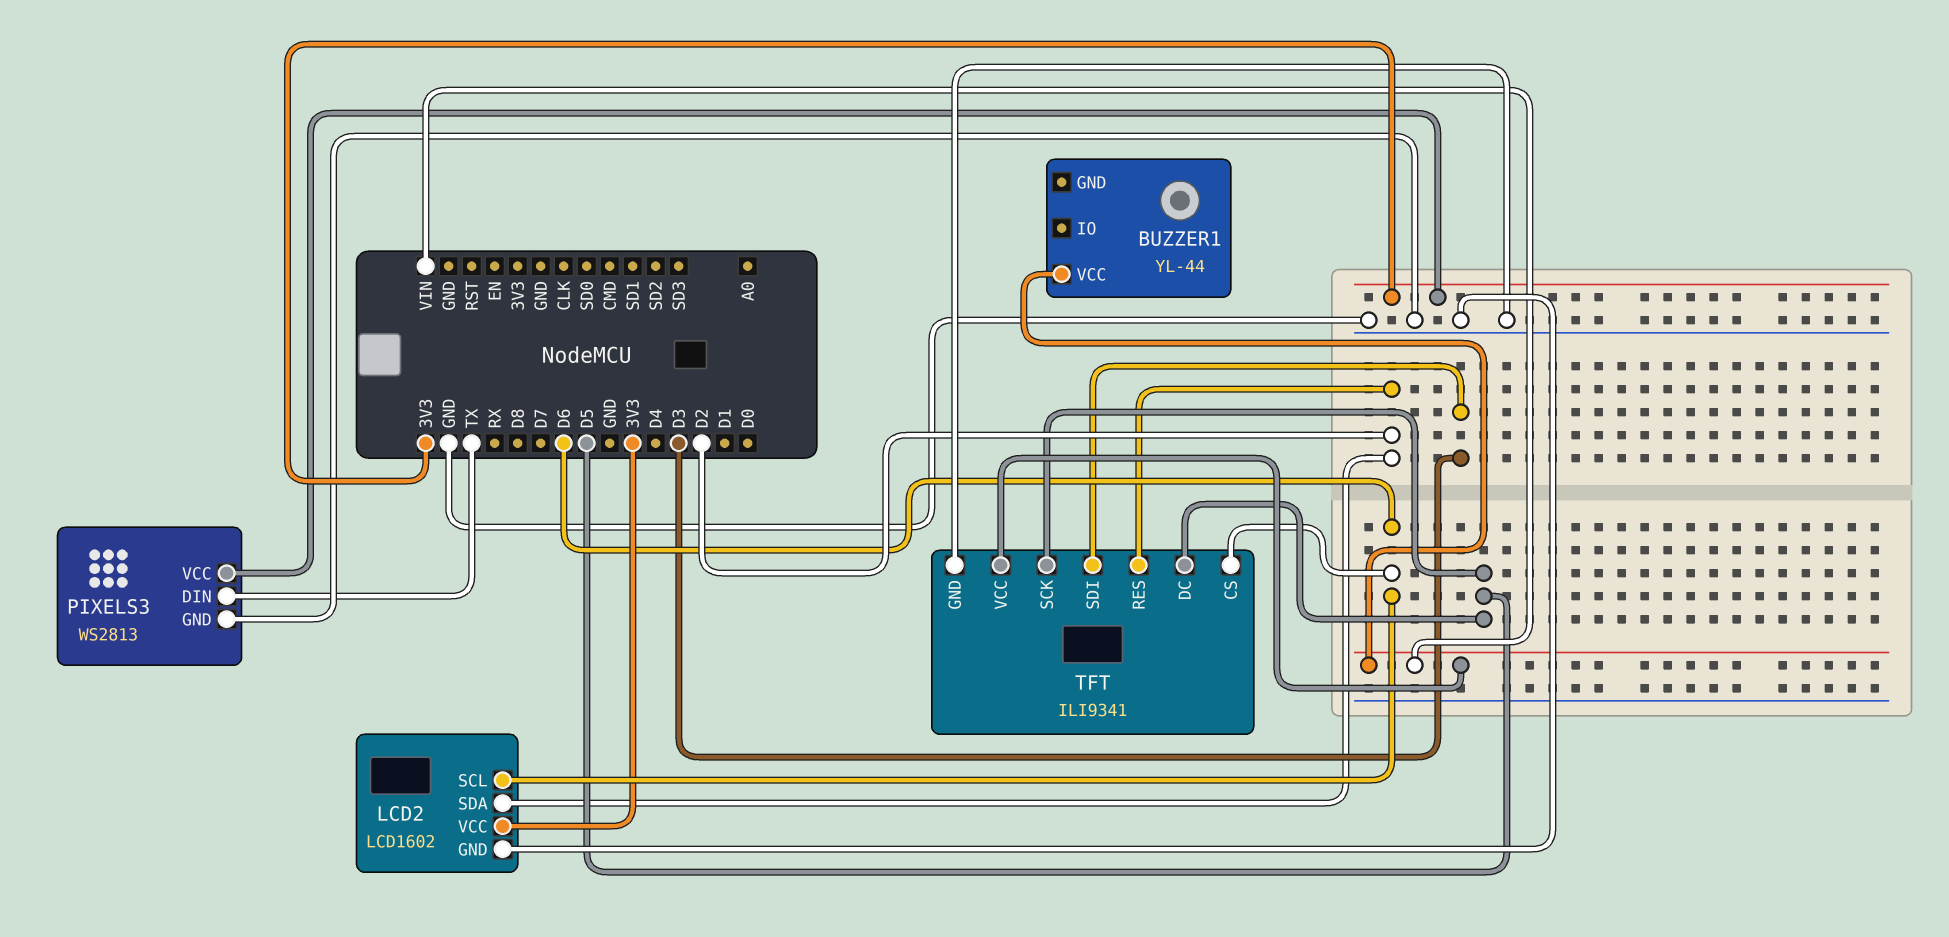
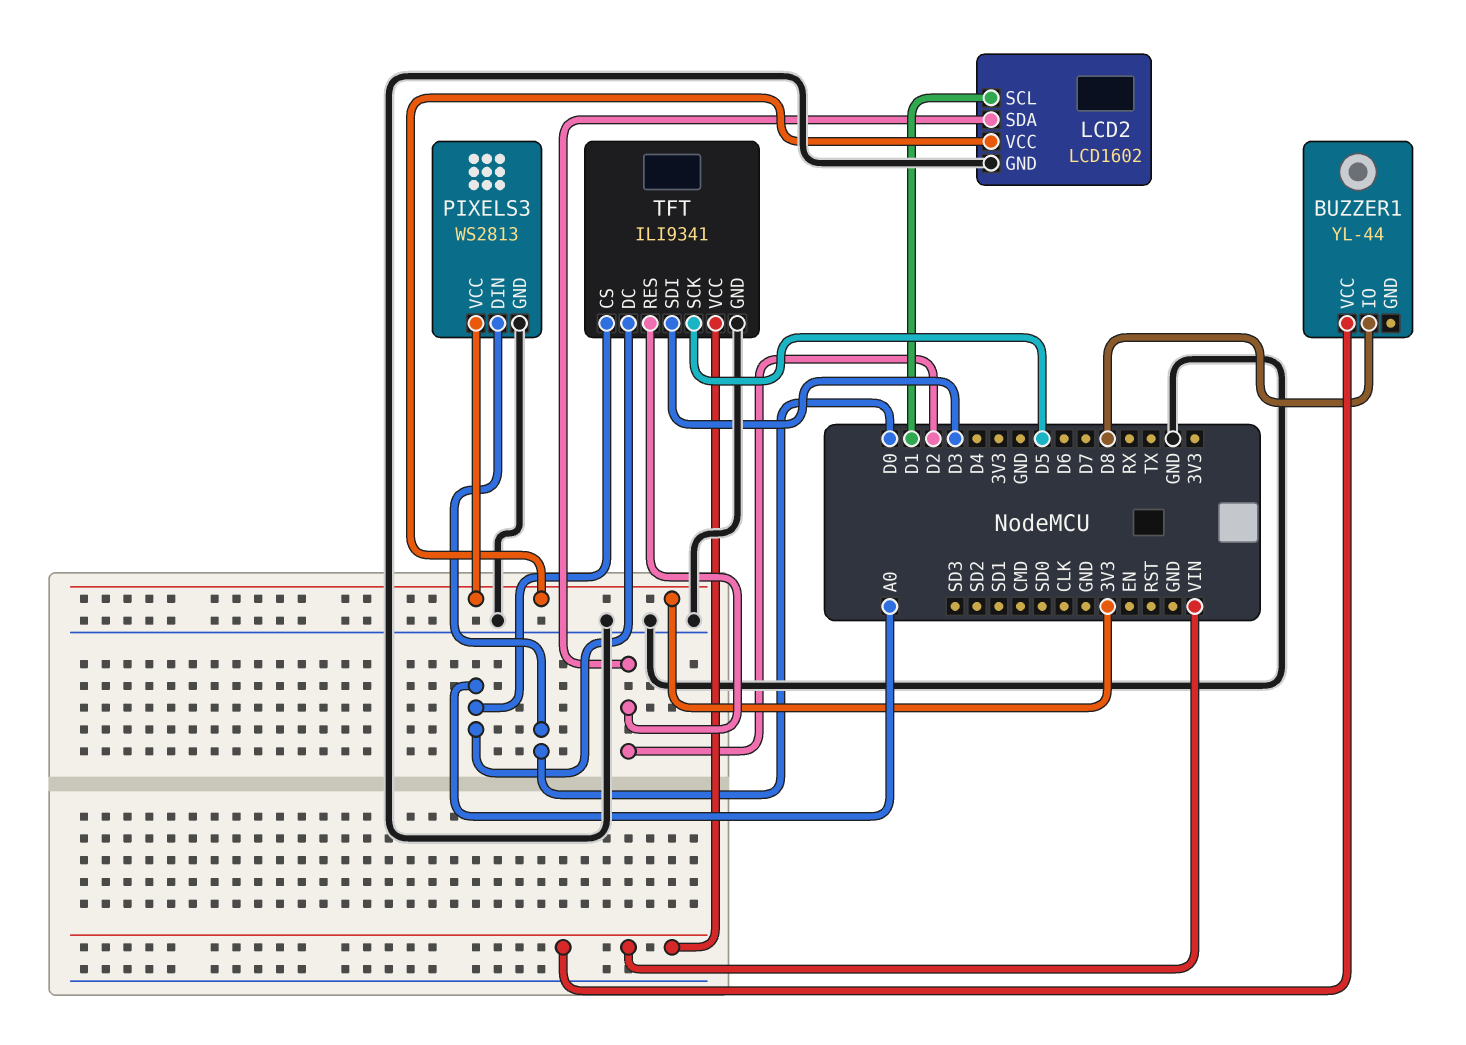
BUZZER1 pin IO: none -> D8
LCD2 pin SCL: D6 -> D1
PIXELS3 pin DIN: TX -> D0
TFT pin CS: D6 -> A0
TFT pin DC: D5 -> A0

